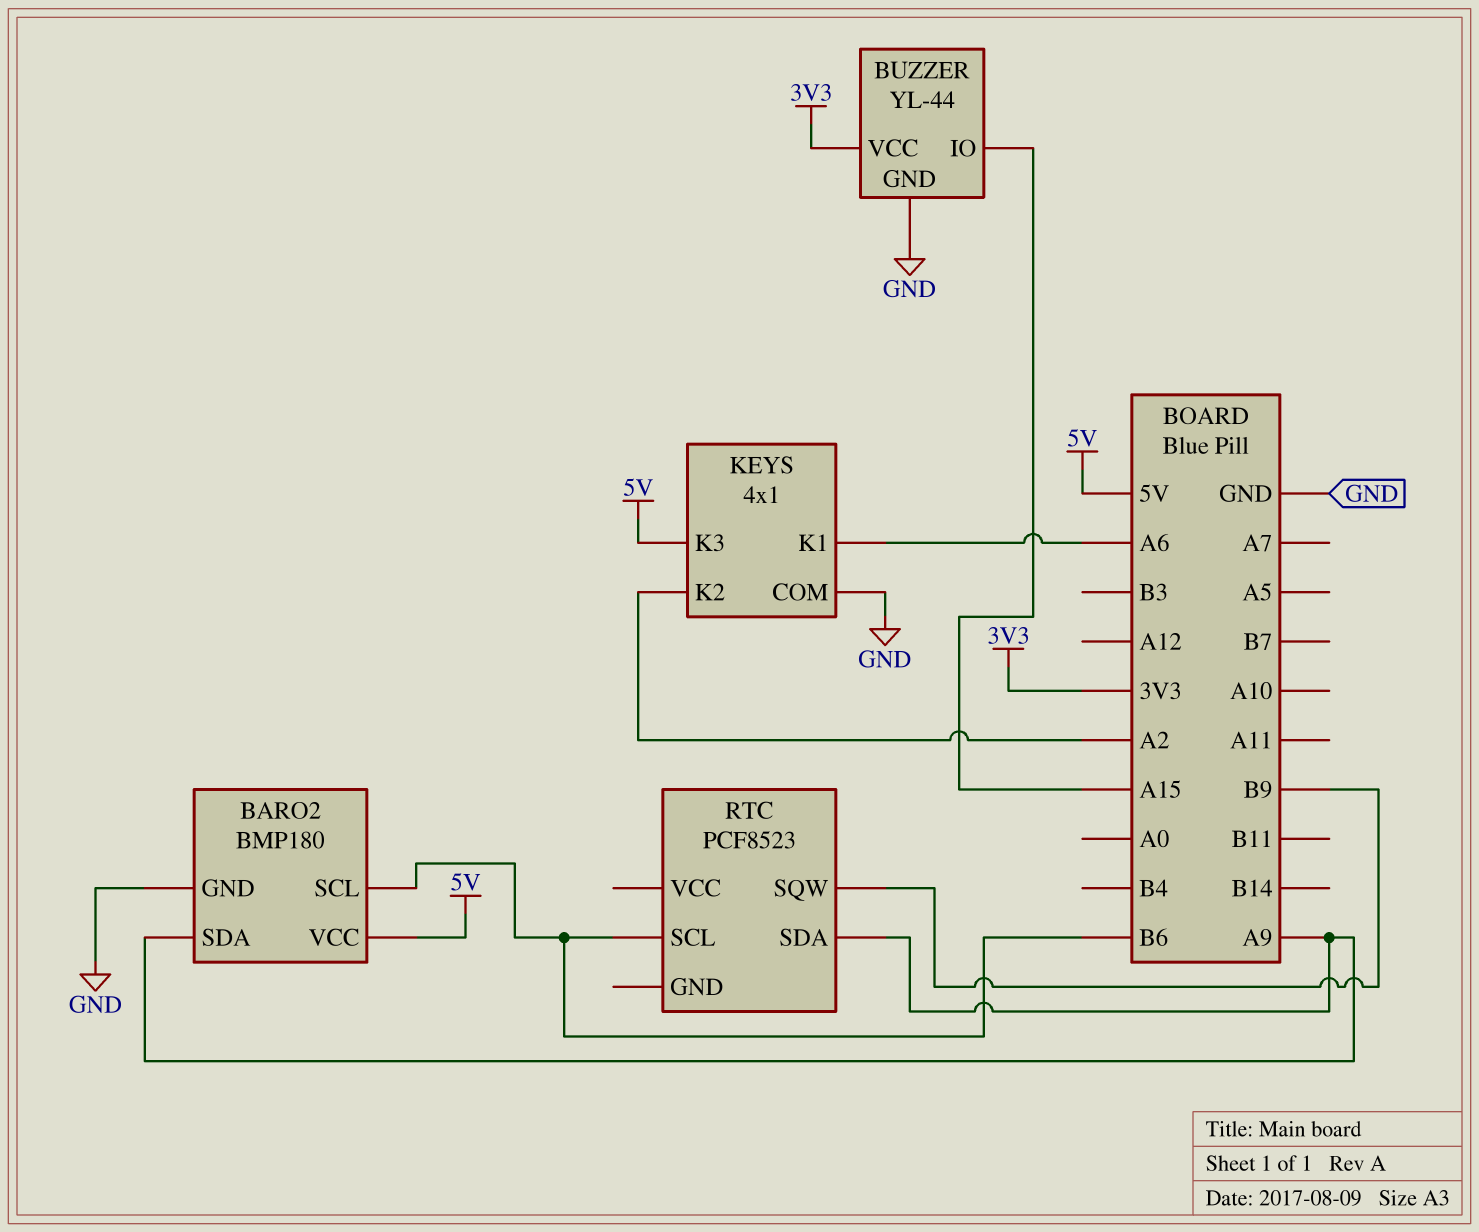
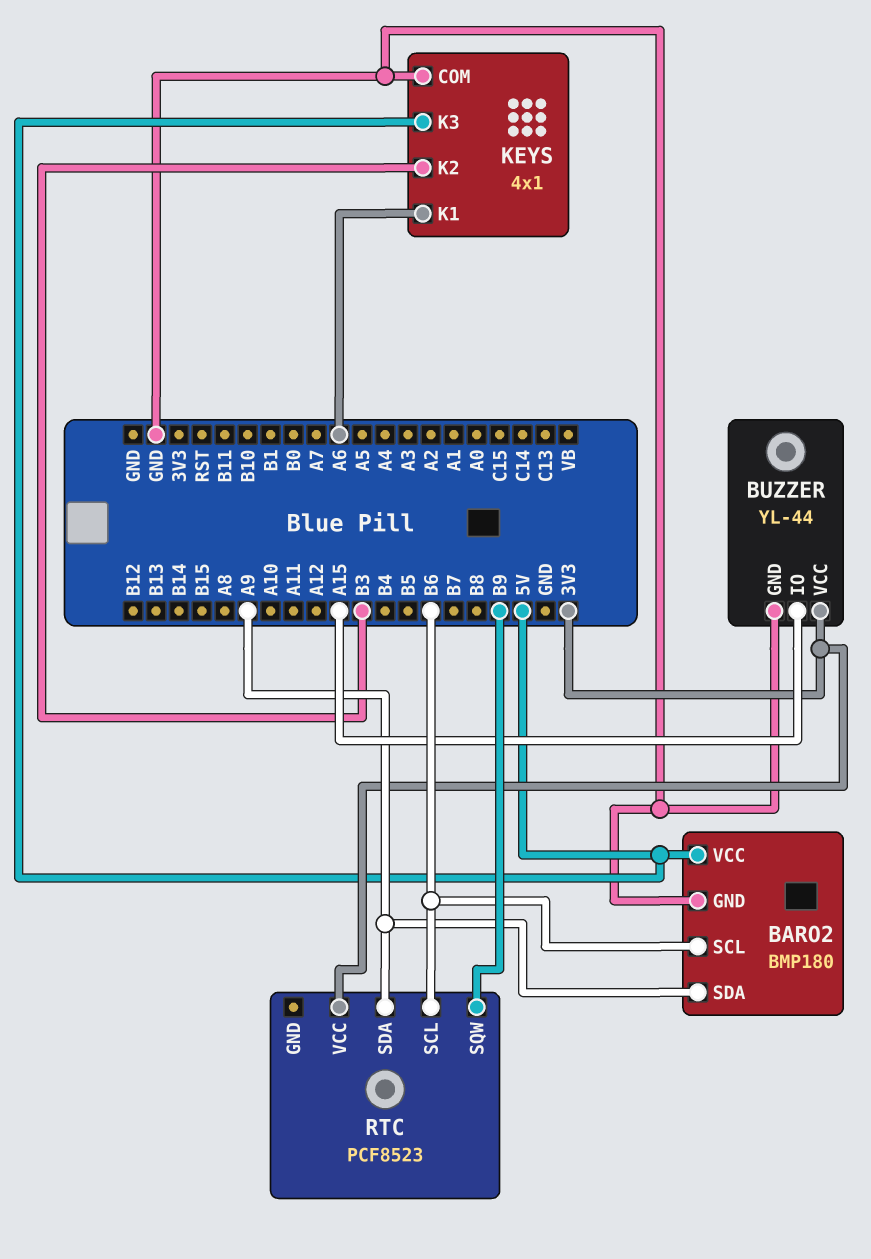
KEYS pin K2: A2 -> B3
RTC pin VCC: none -> 3V3

